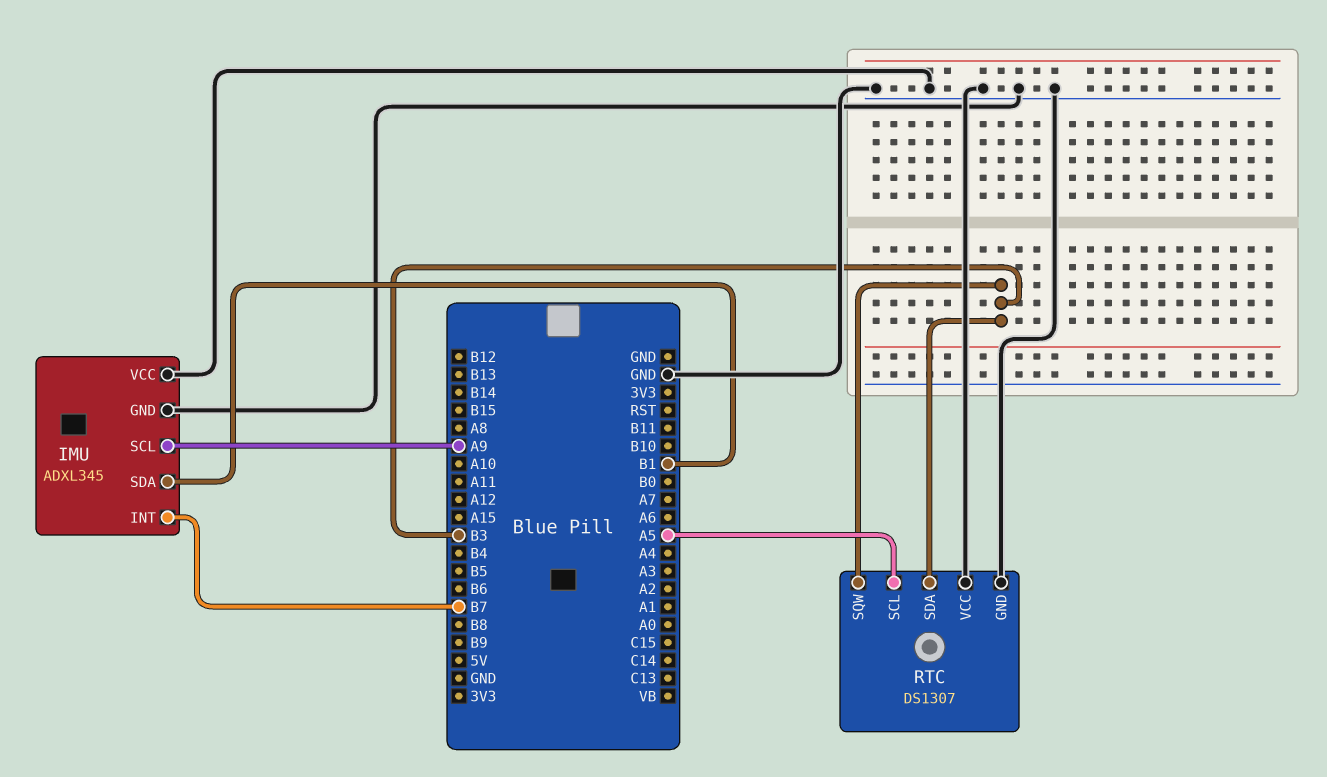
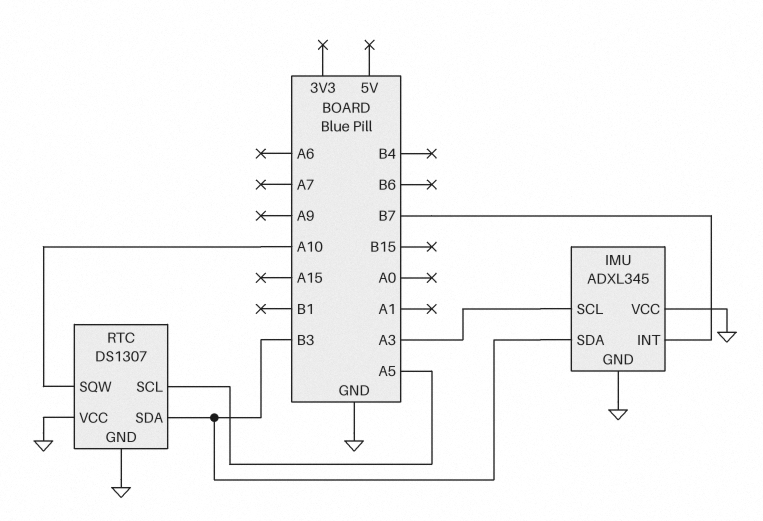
IMU pin SCL: A9 -> A3
IMU pin SDA: B1 -> B3
RTC pin SQW: B3 -> A10

